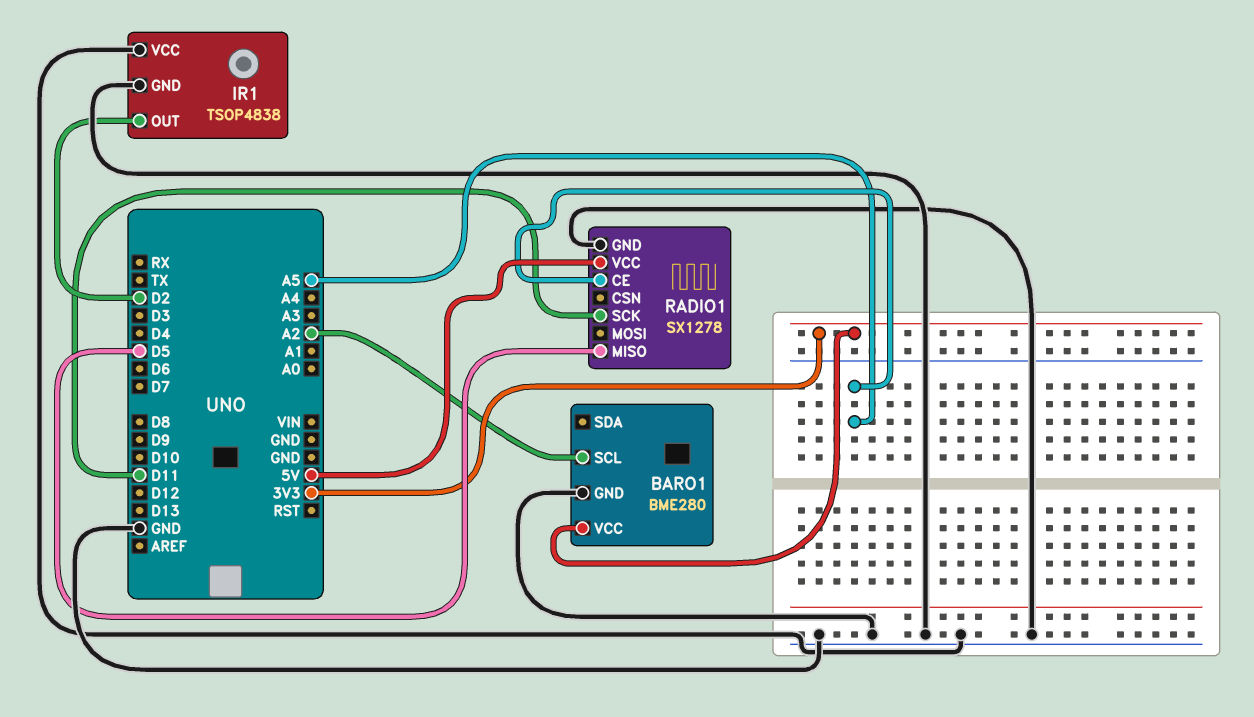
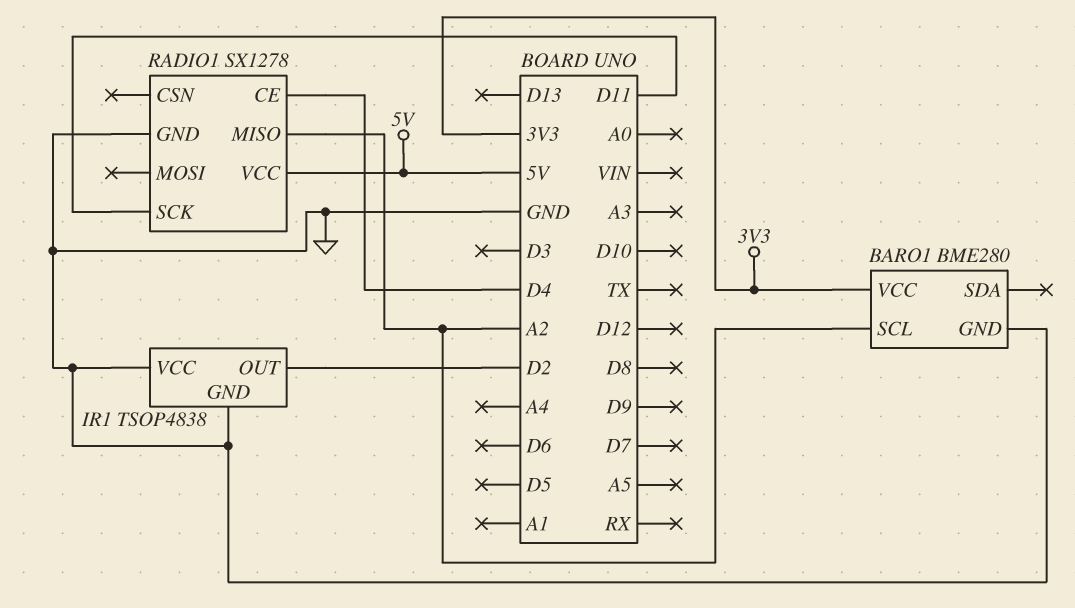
RADIO1 pin CE: A5 -> D4
RADIO1 pin MISO: D5 -> A2

